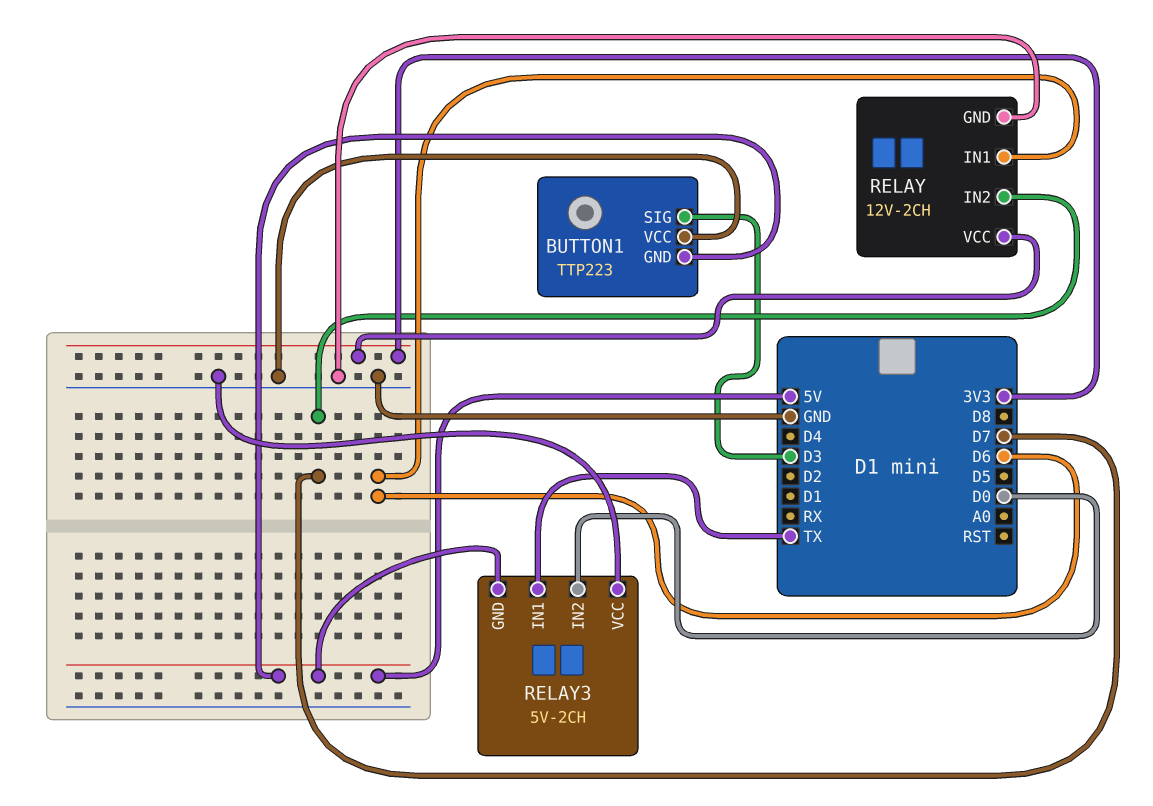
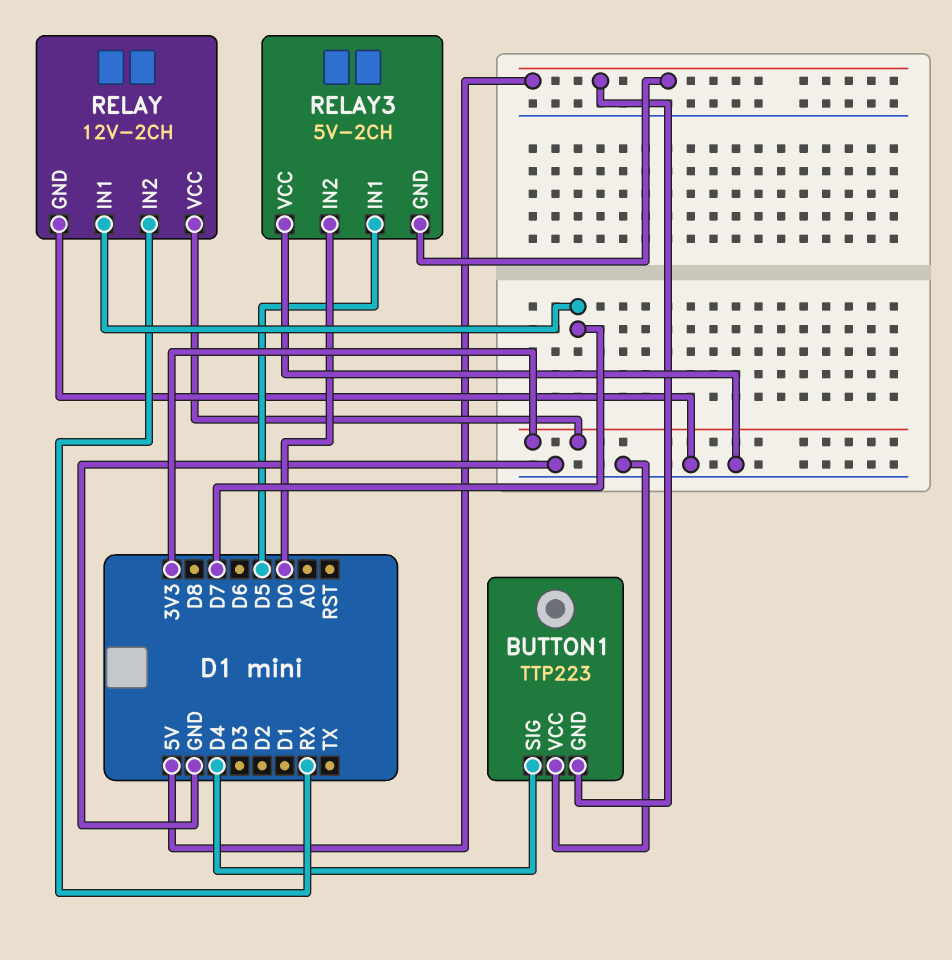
BUTTON1 pin SIG: D3 -> D4
RELAY pin IN1: D6 -> D7
RELAY pin IN2: D7 -> RX
RELAY3 pin IN1: TX -> D5

